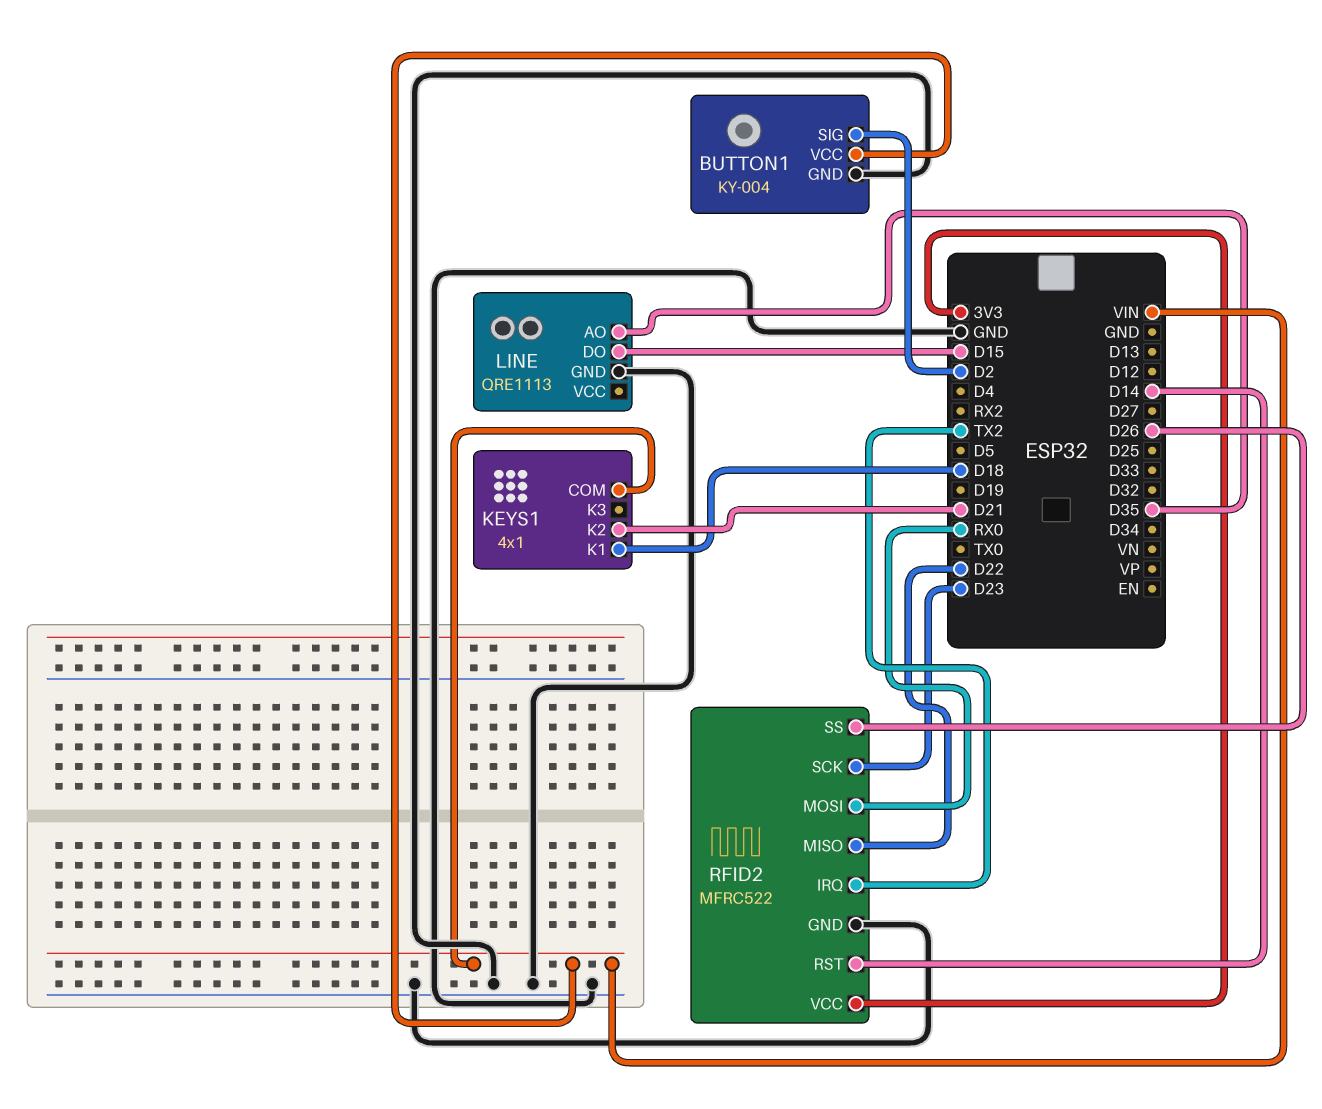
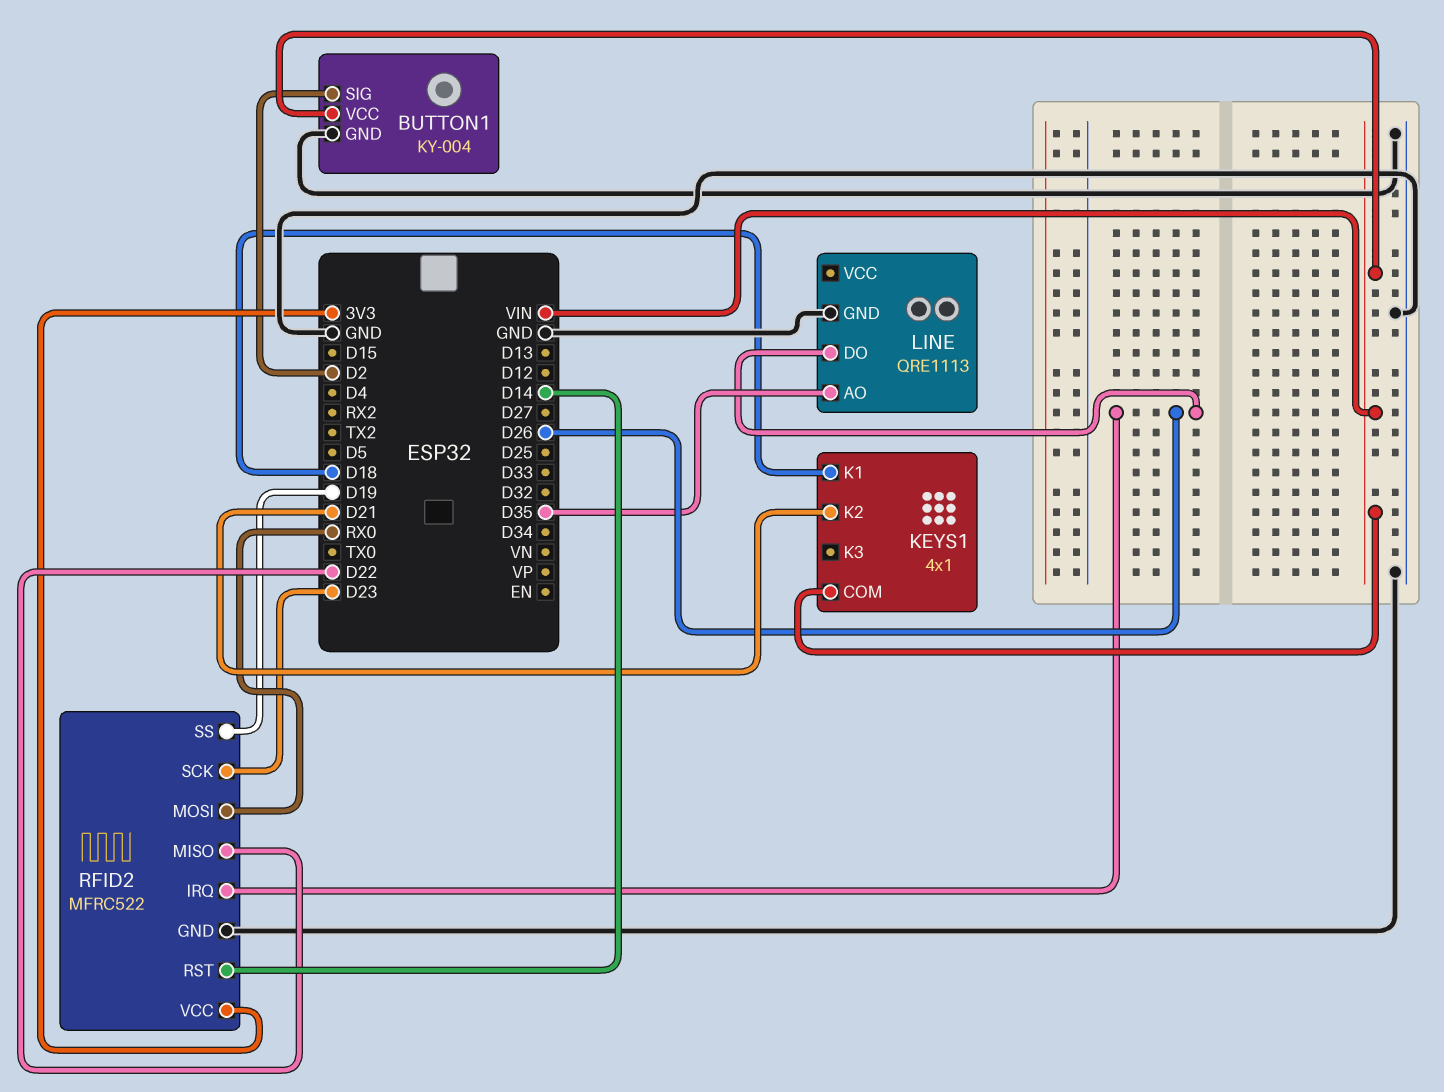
LINE pin DO: D15 -> D26
RFID2 pin IRQ: TX2 -> D26
RFID2 pin SS: D26 -> D19

